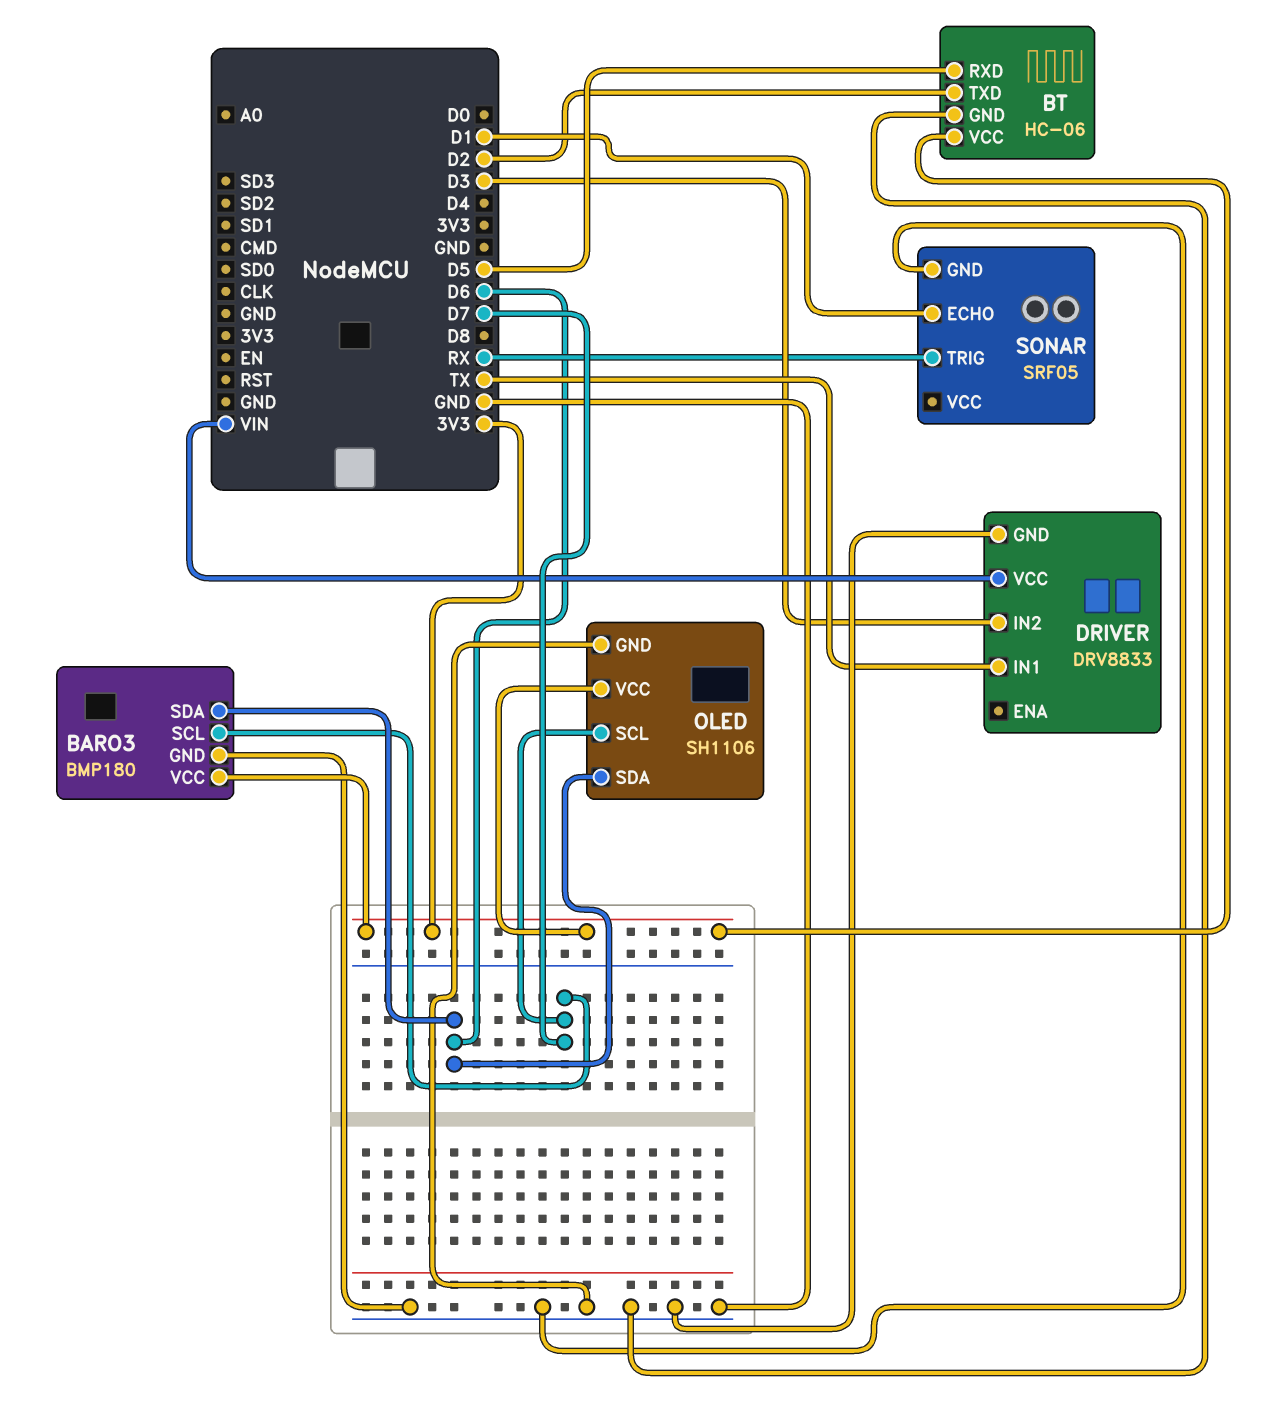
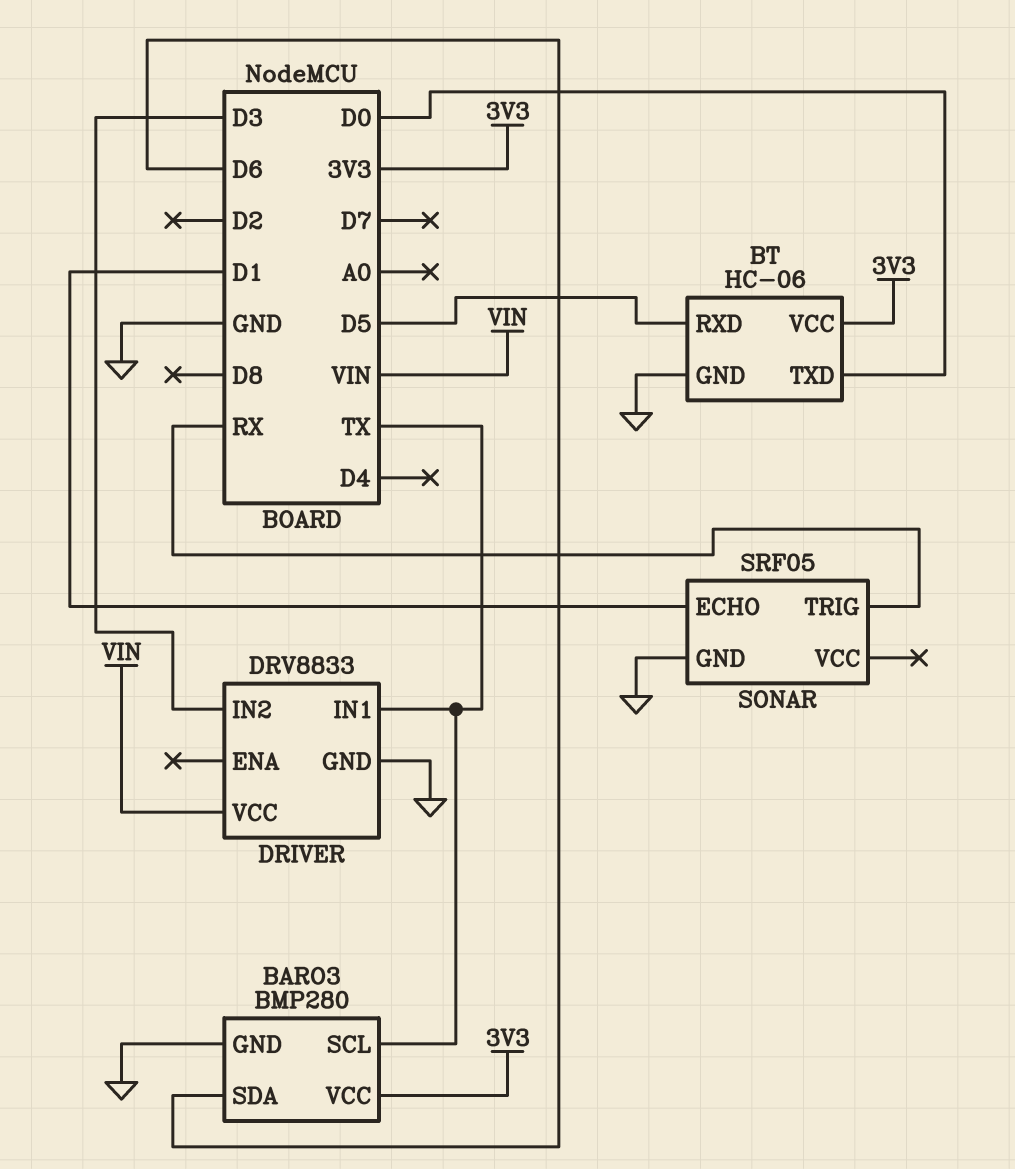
BARO3: BMP180 -> BMP280
BARO3 pin SCL: D7 -> TX
BT pin TXD: D2 -> D0
OLED: SH1106 -> none
OLED pin GND: GND -> none
OLED pin SCL: D7 -> none
OLED pin SDA: D6 -> none
OLED pin VCC: 3V3 -> none

